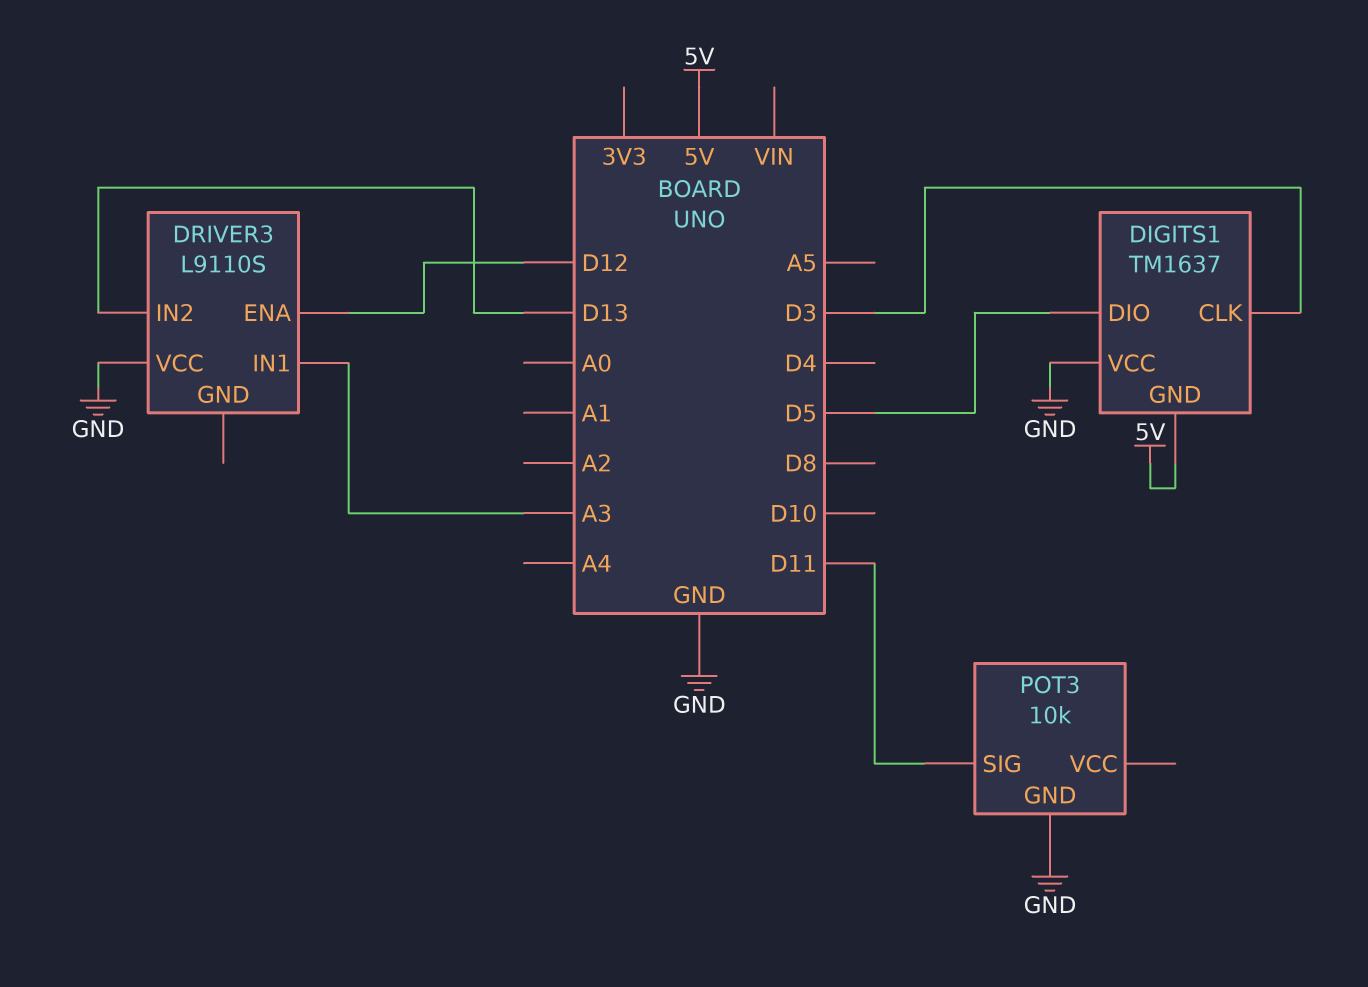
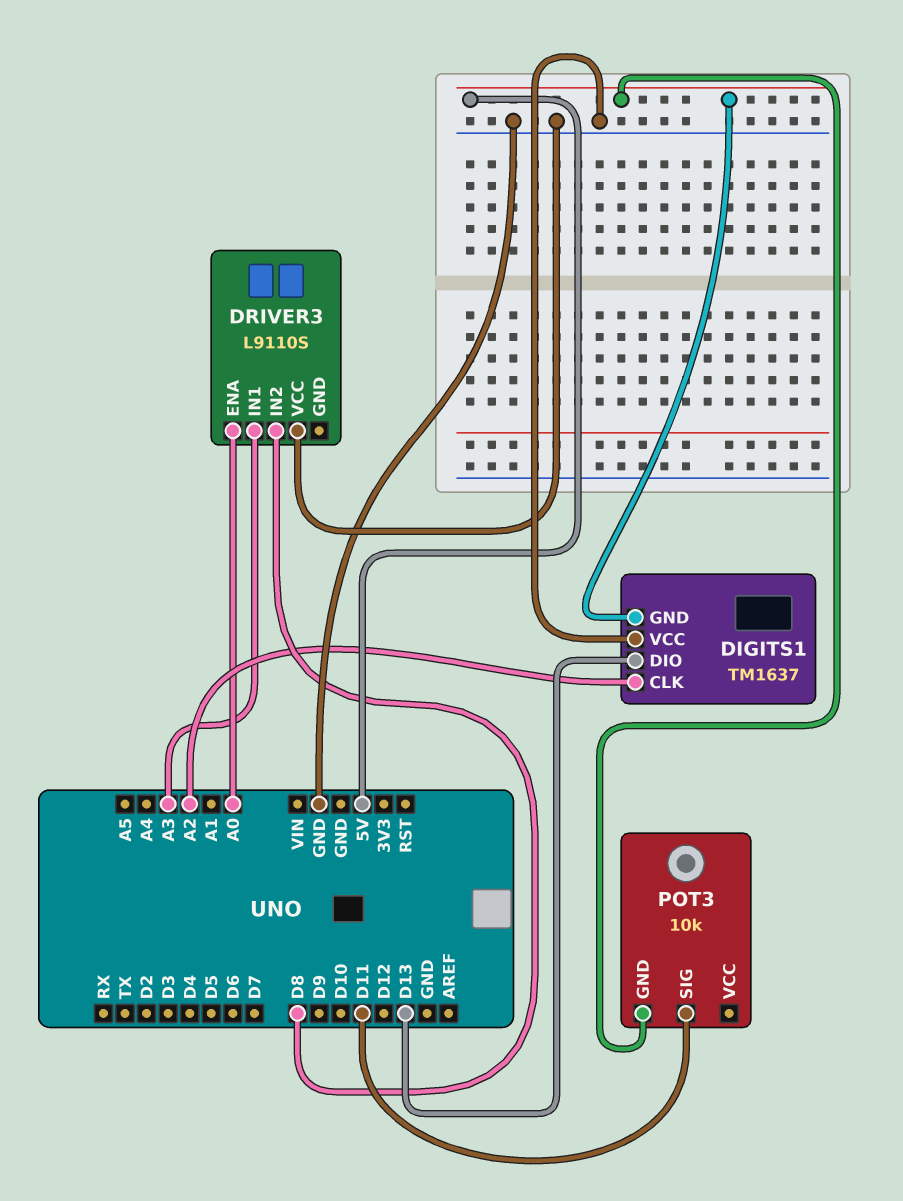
DIGITS1 pin CLK: D3 -> A2
DIGITS1 pin DIO: D5 -> D13
DRIVER3 pin ENA: D12 -> A0
DRIVER3 pin IN2: D13 -> D8
POT3 pin GND: GND -> 5V

